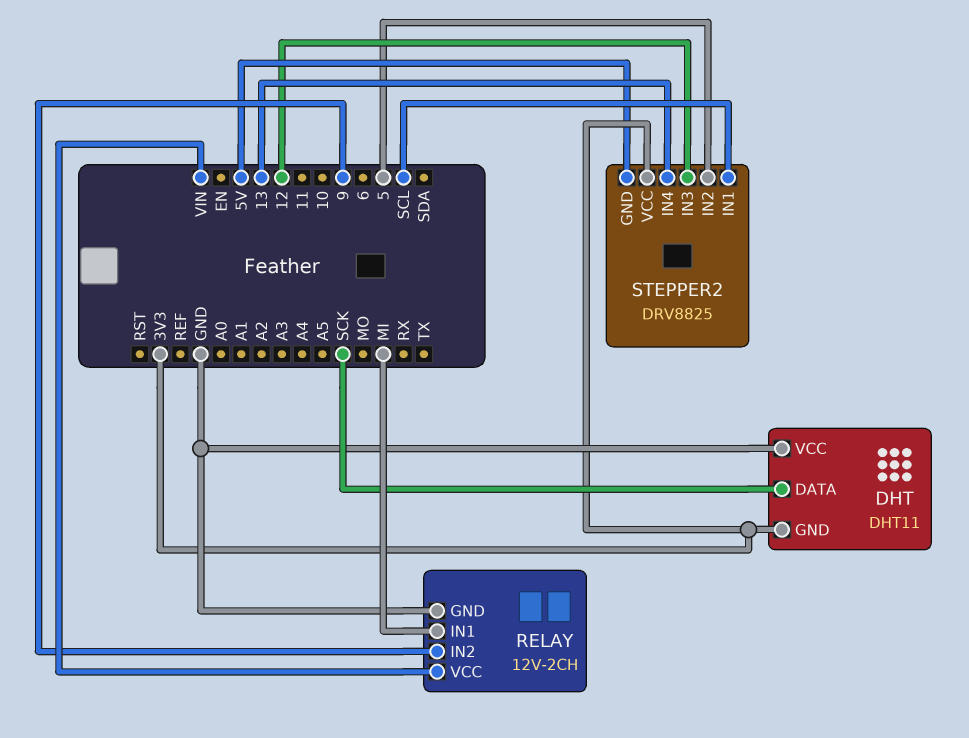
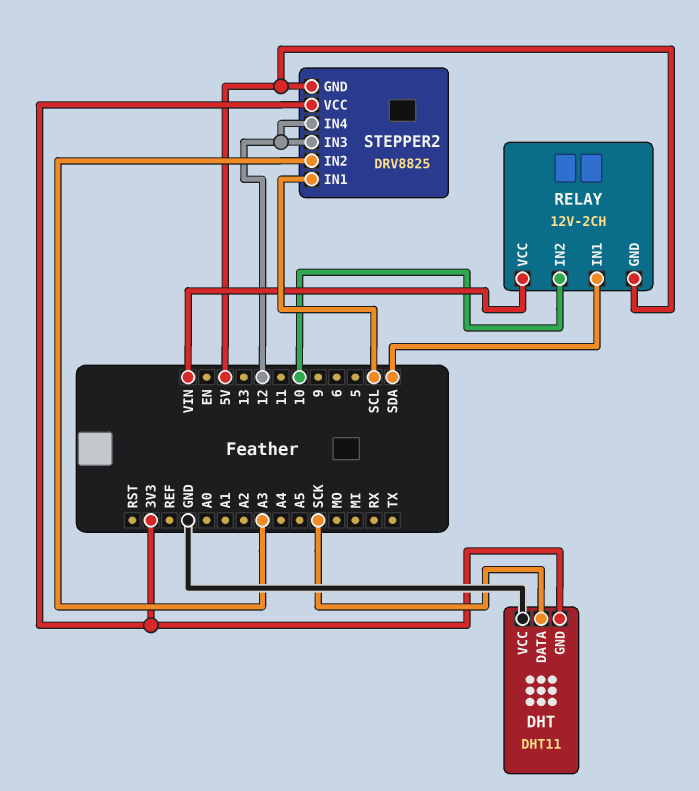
RELAY pin GND: GND -> 5V
RELAY pin IN1: MI -> SDA
RELAY pin IN2: 9 -> 10
STEPPER2 pin IN2: 5 -> A3
STEPPER2 pin IN4: 13 -> 12

